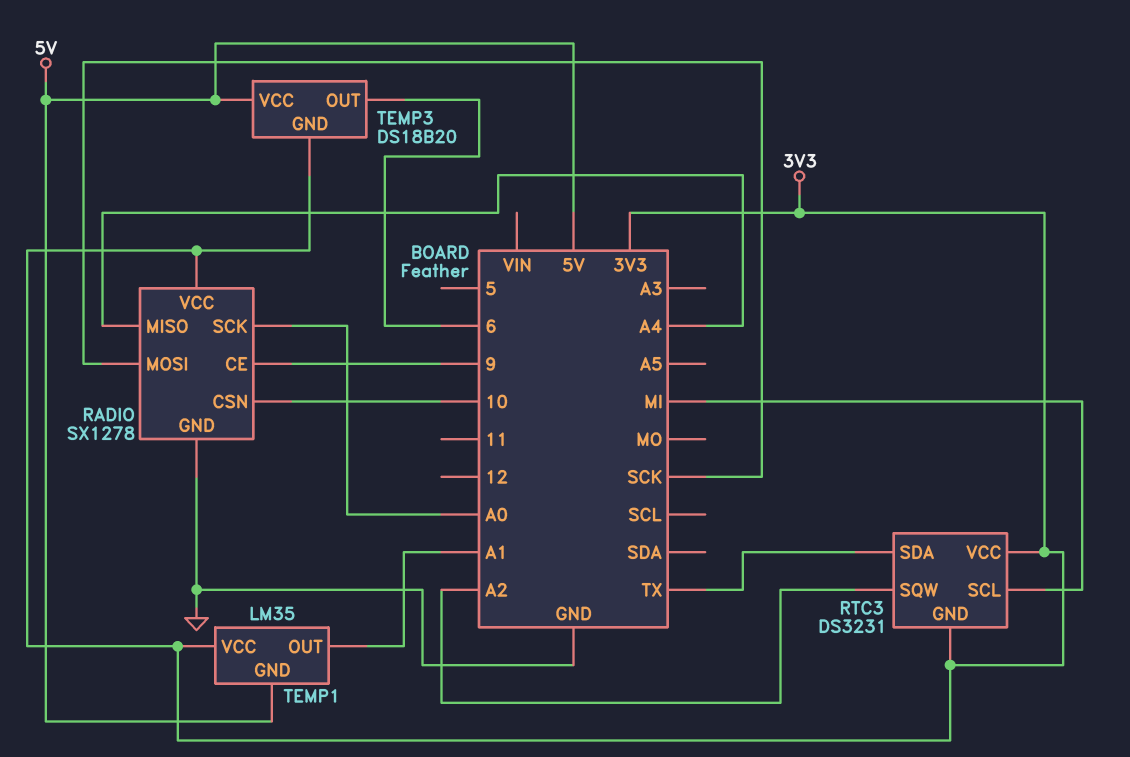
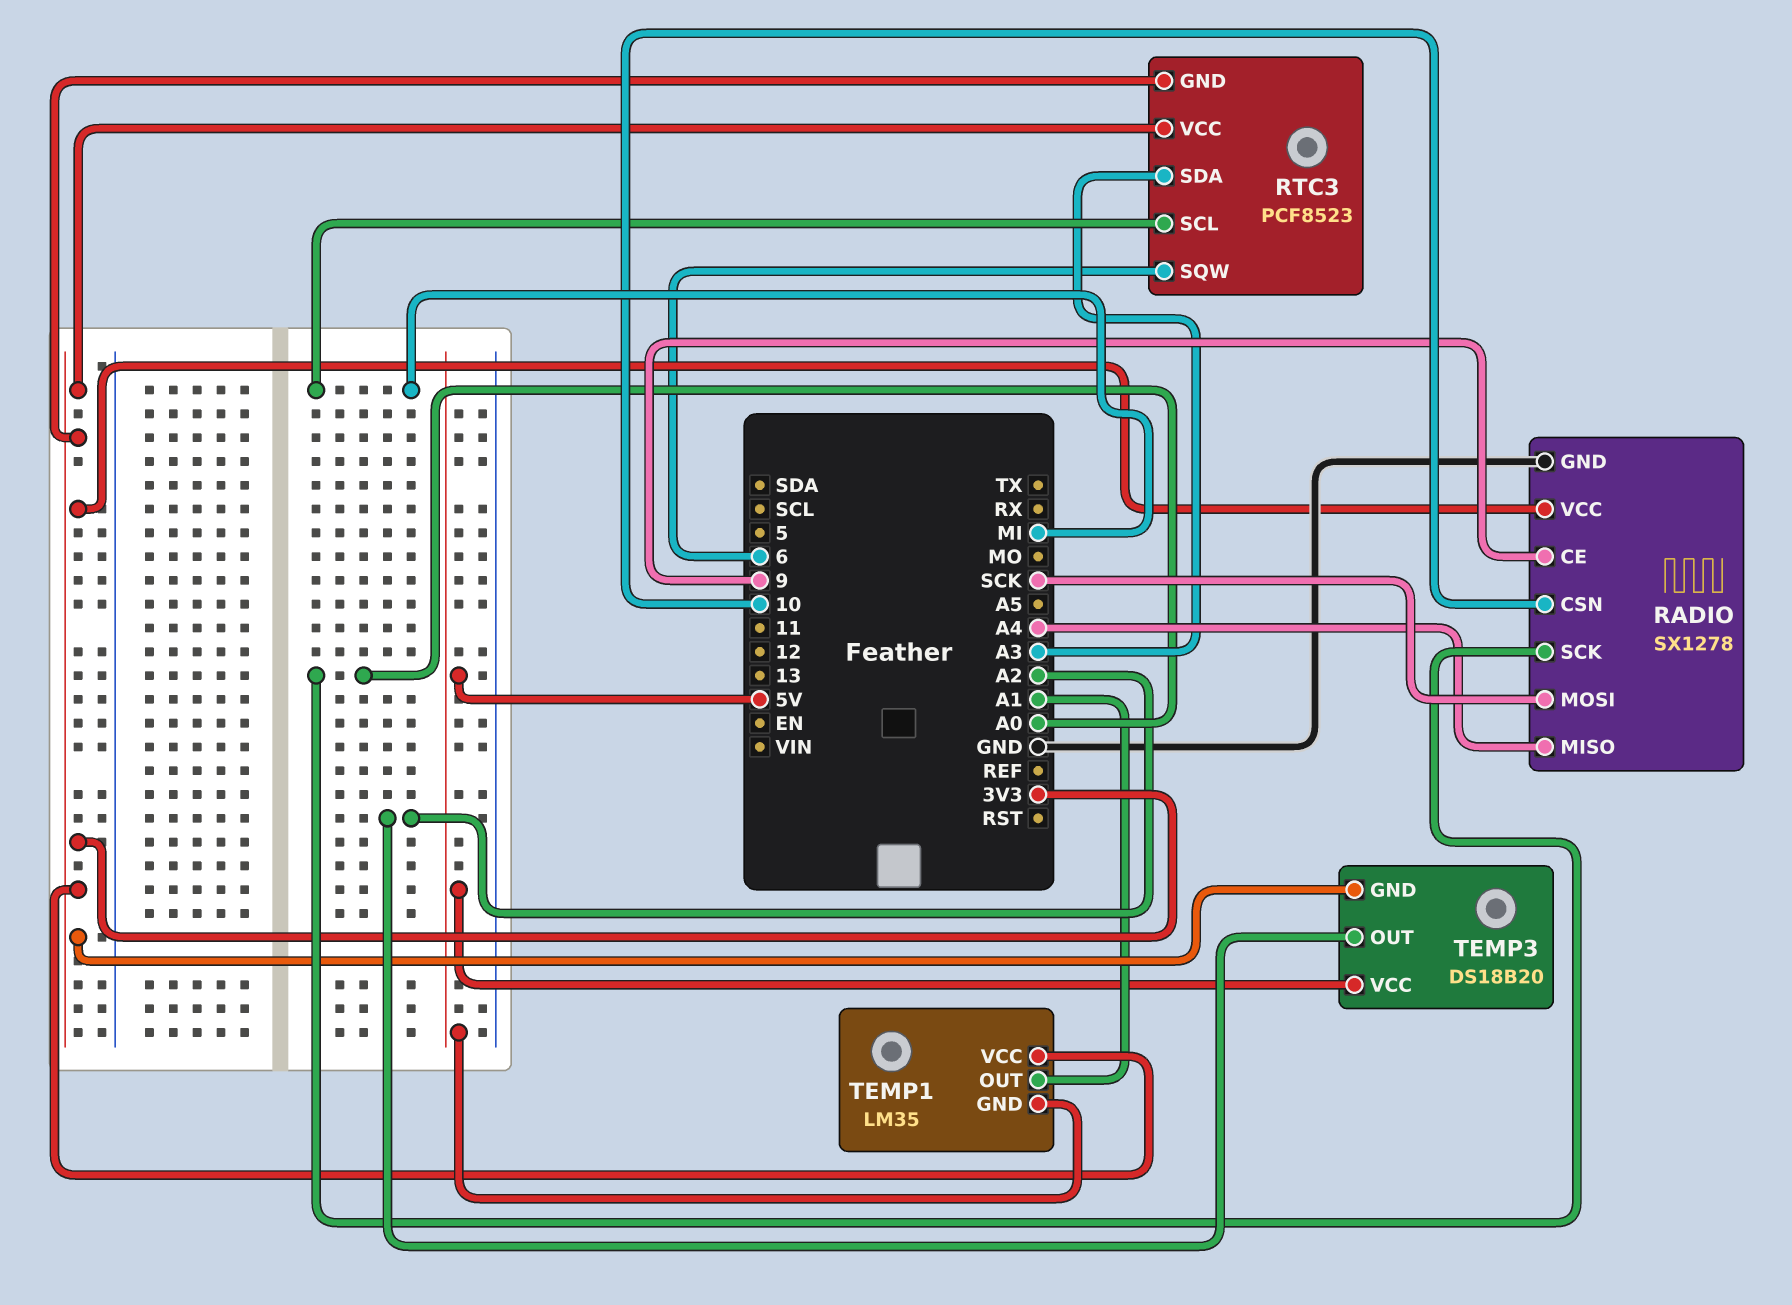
RTC3: DS3231 -> PCF8523
RTC3 pin SDA: TX -> A3
RTC3 pin SQW: A2 -> 6
TEMP3 pin OUT: 6 -> A2

